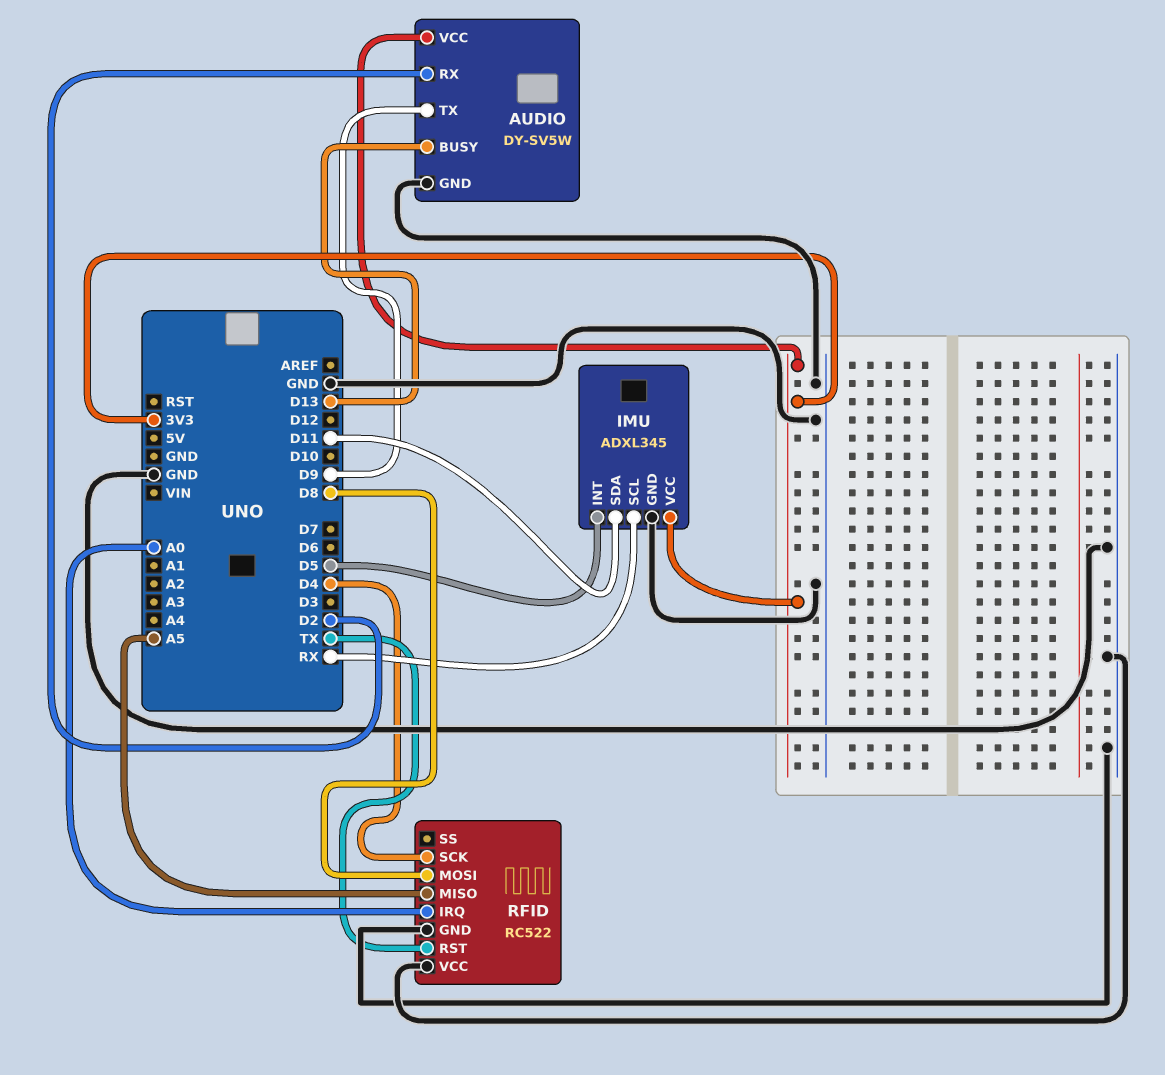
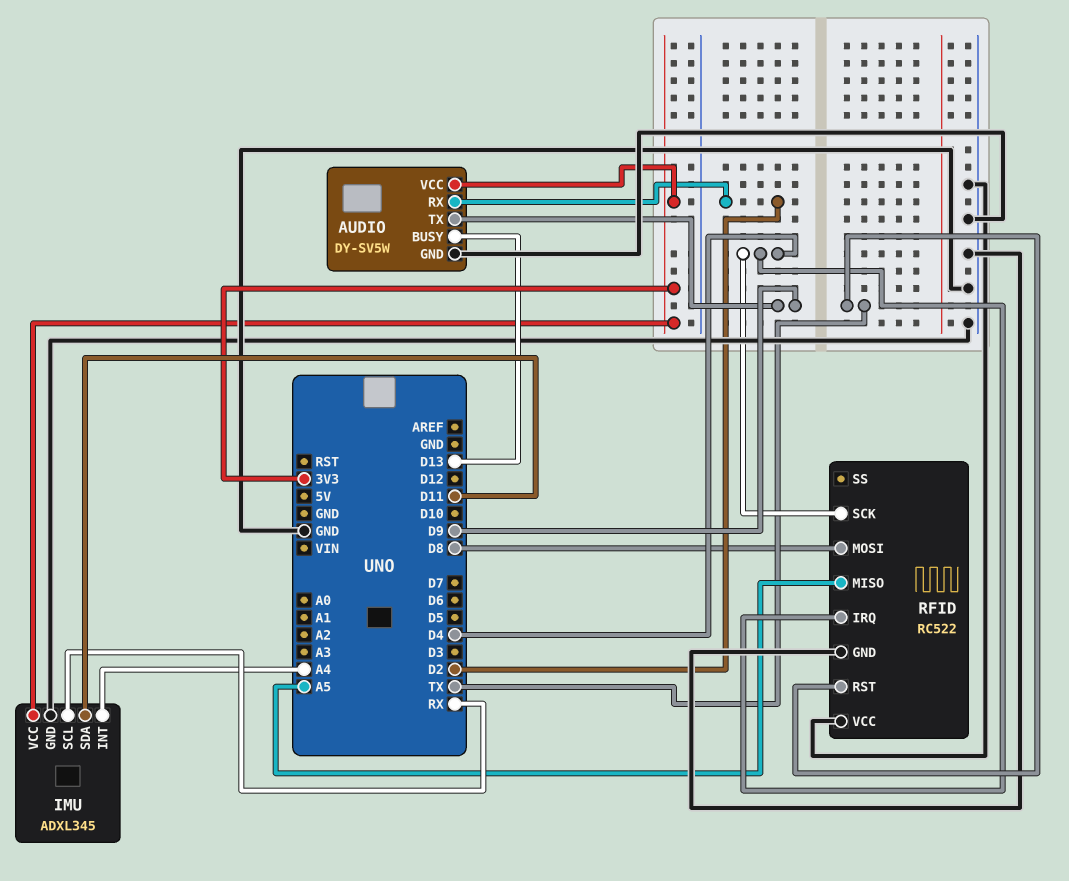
IMU pin INT: D5 -> A4
RFID pin IRQ: A0 -> D4

